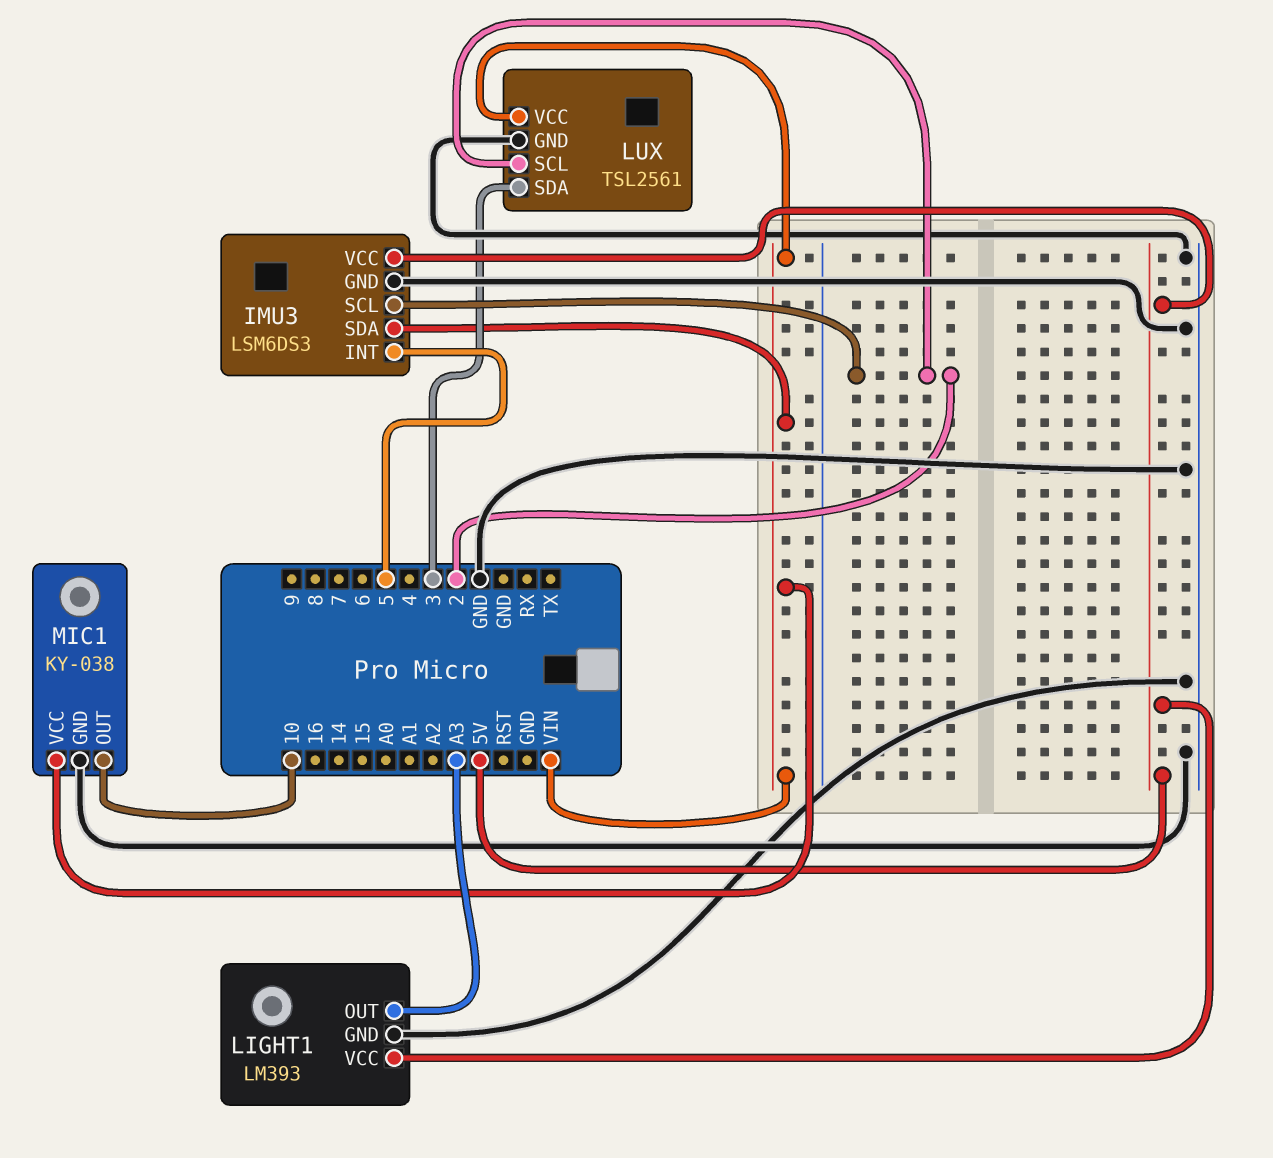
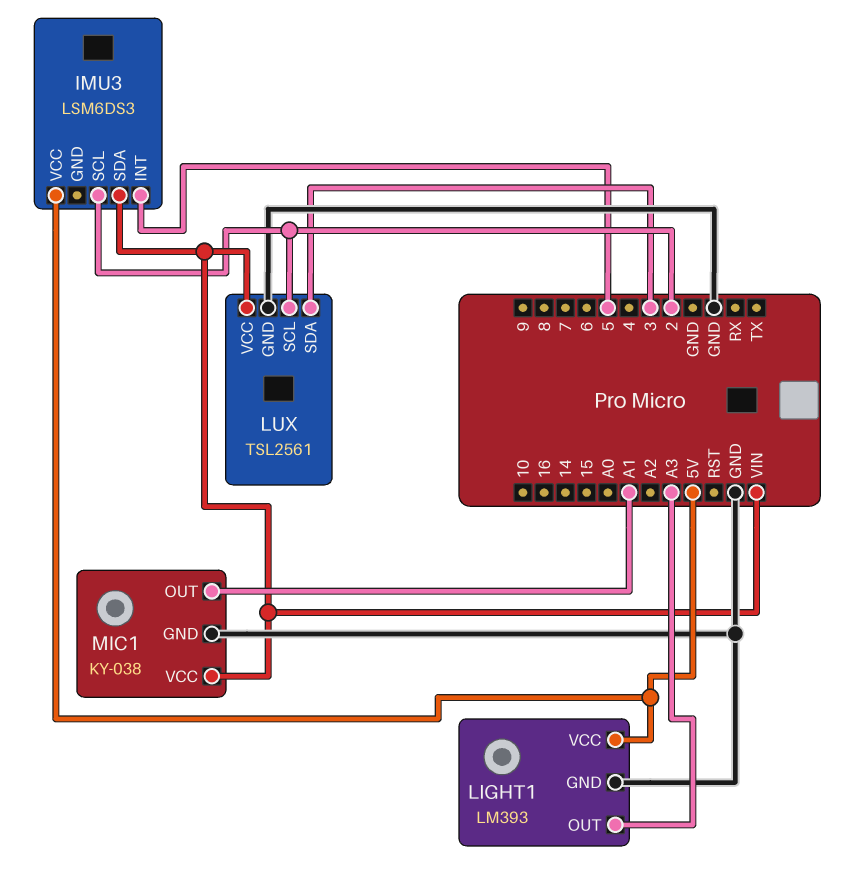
IMU3 pin GND: GND -> none
MIC1 pin OUT: 10 -> A1

